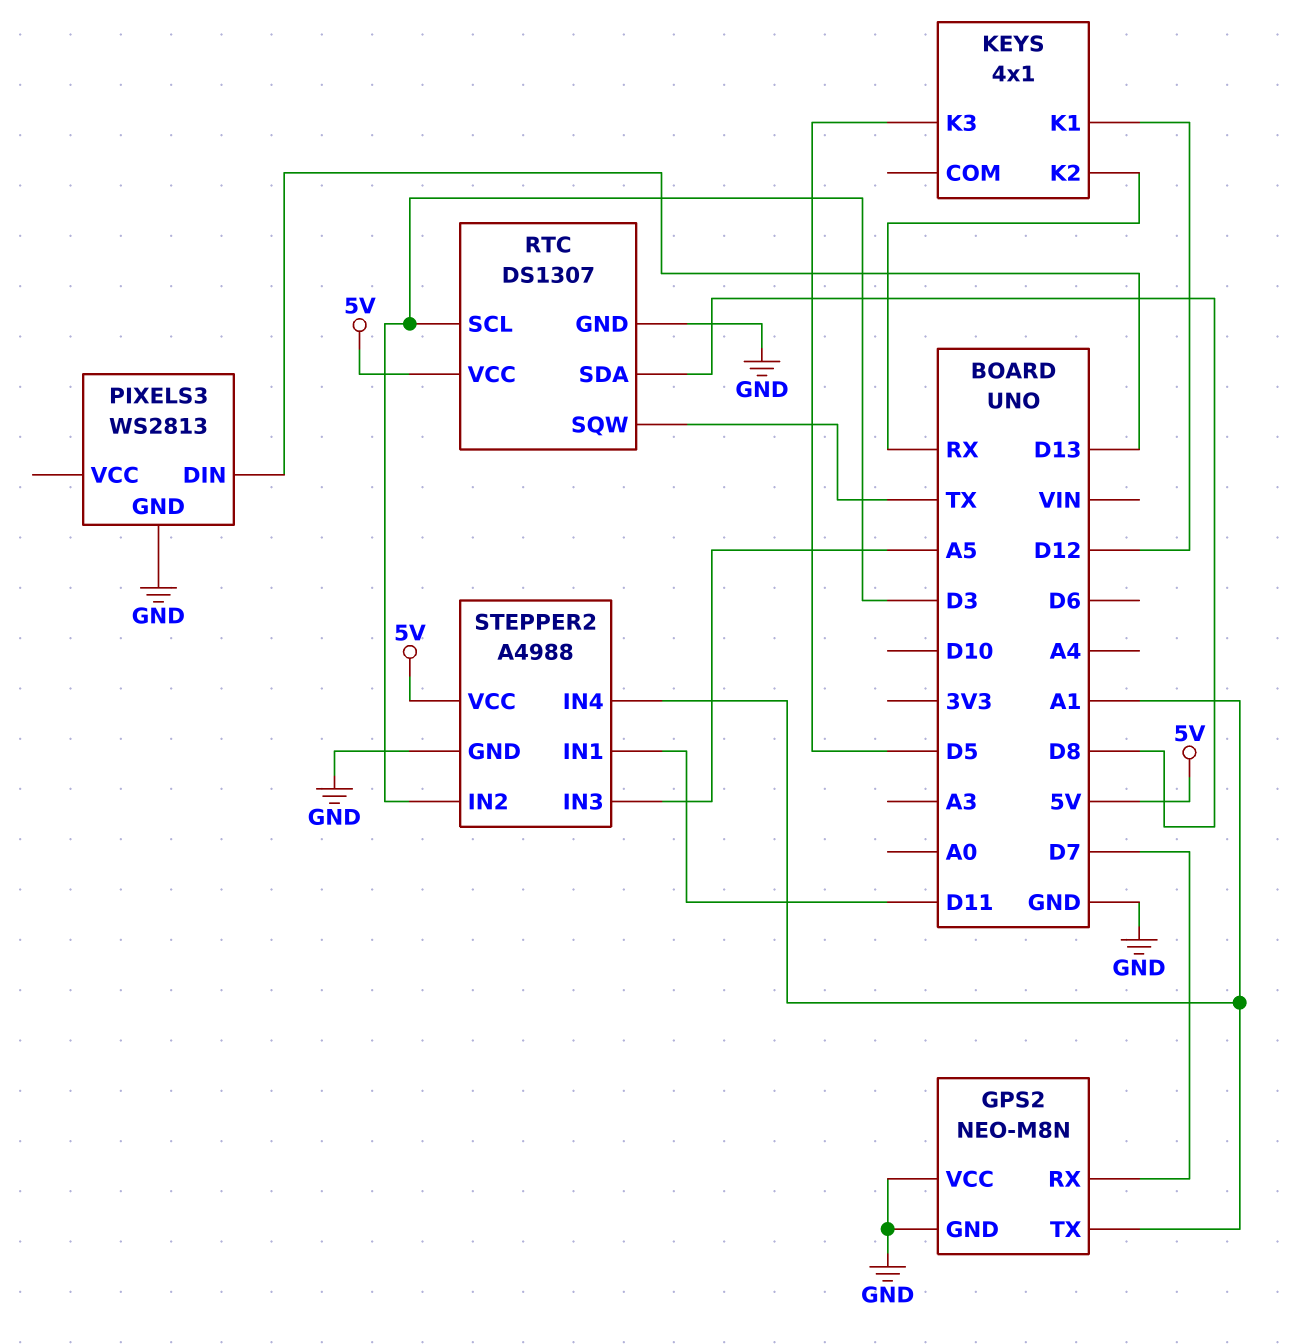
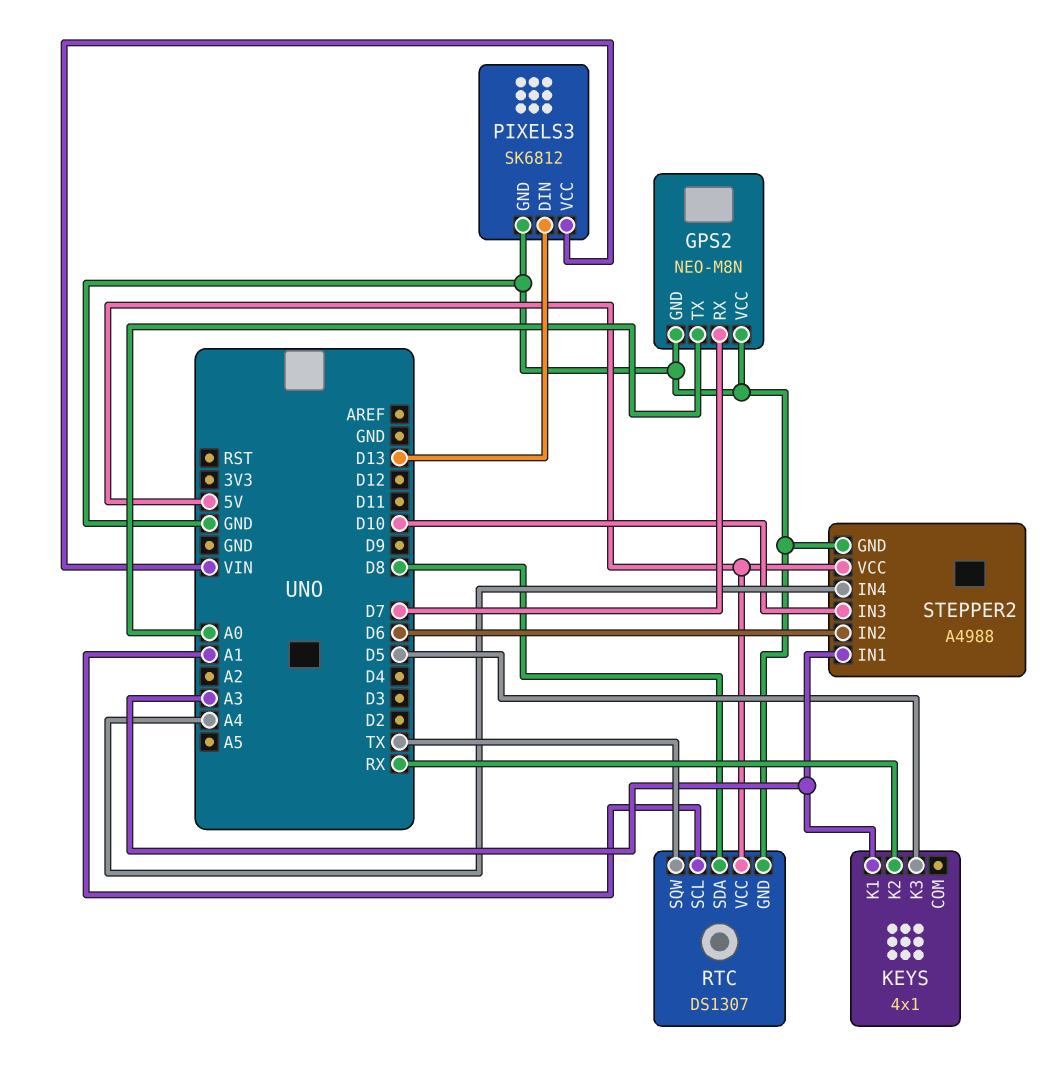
GPS2 pin TX: A1 -> A0
KEYS pin K1: D12 -> A3
PIXELS3: WS2813 -> SK6812
PIXELS3 pin VCC: none -> VIN
RTC pin SCL: D3 -> A1
STEPPER2 pin IN1: D11 -> A3
STEPPER2 pin IN2: D3 -> D6
STEPPER2 pin IN3: A5 -> D10
STEPPER2 pin IN4: A1 -> A4

